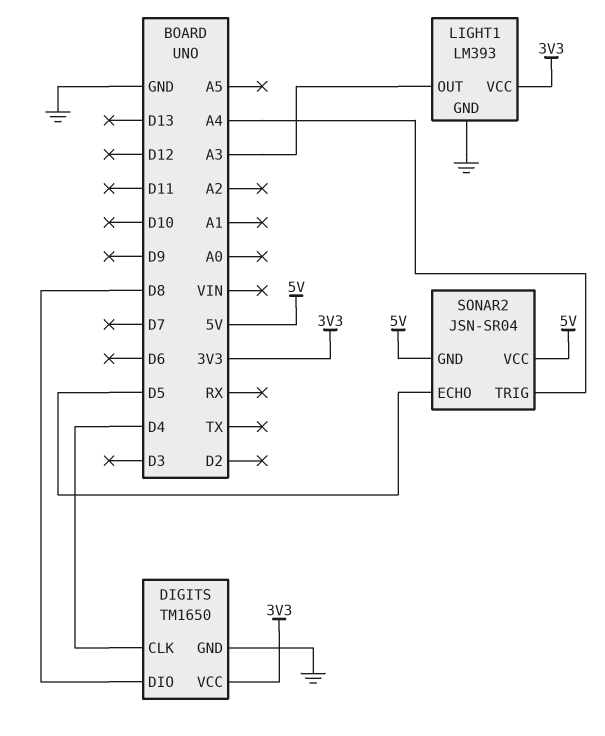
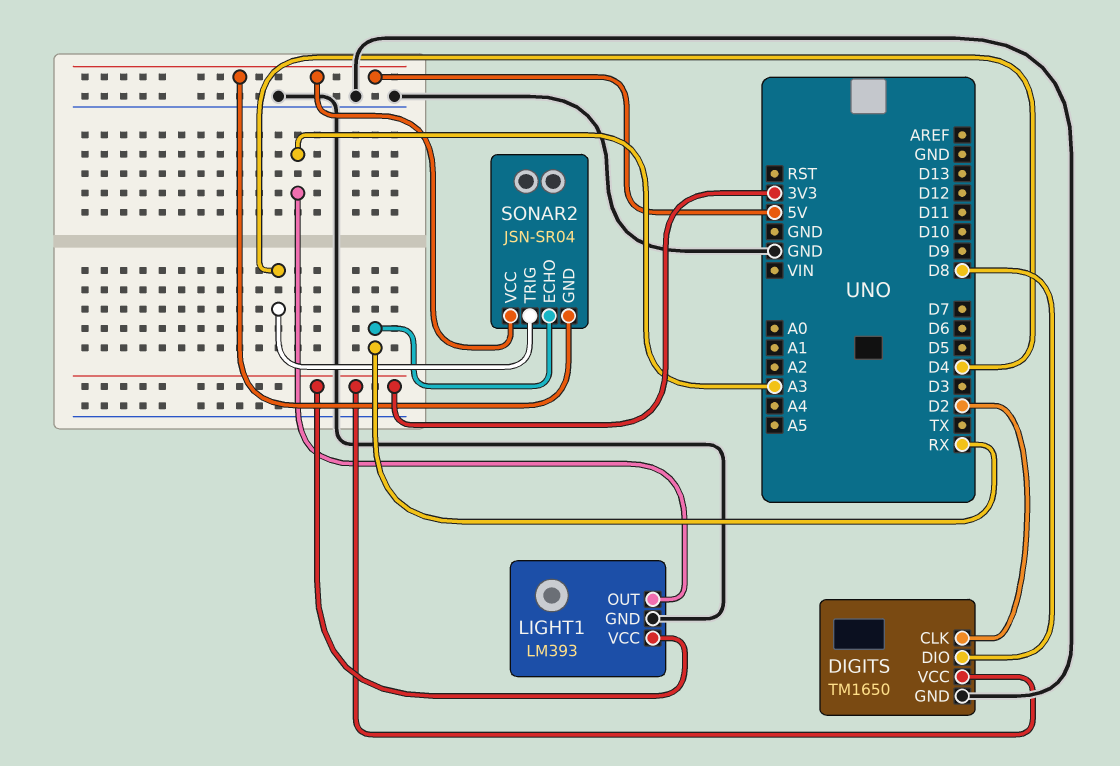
DIGITS pin CLK: D4 -> D2
SONAR2 pin ECHO: D5 -> RX
SONAR2 pin TRIG: A4 -> D4

